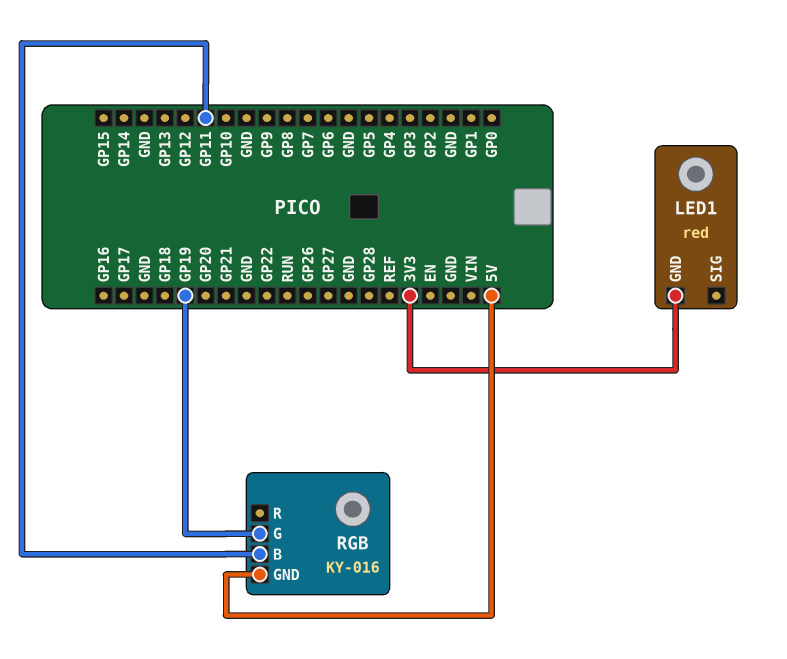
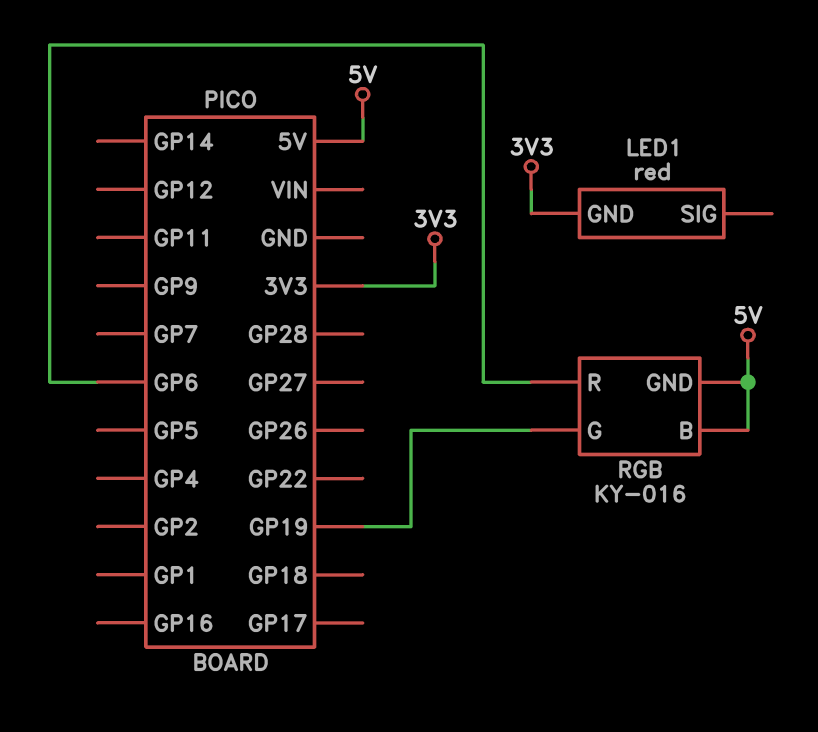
RGB pin B: GP11 -> 5V
RGB pin R: none -> GP6

